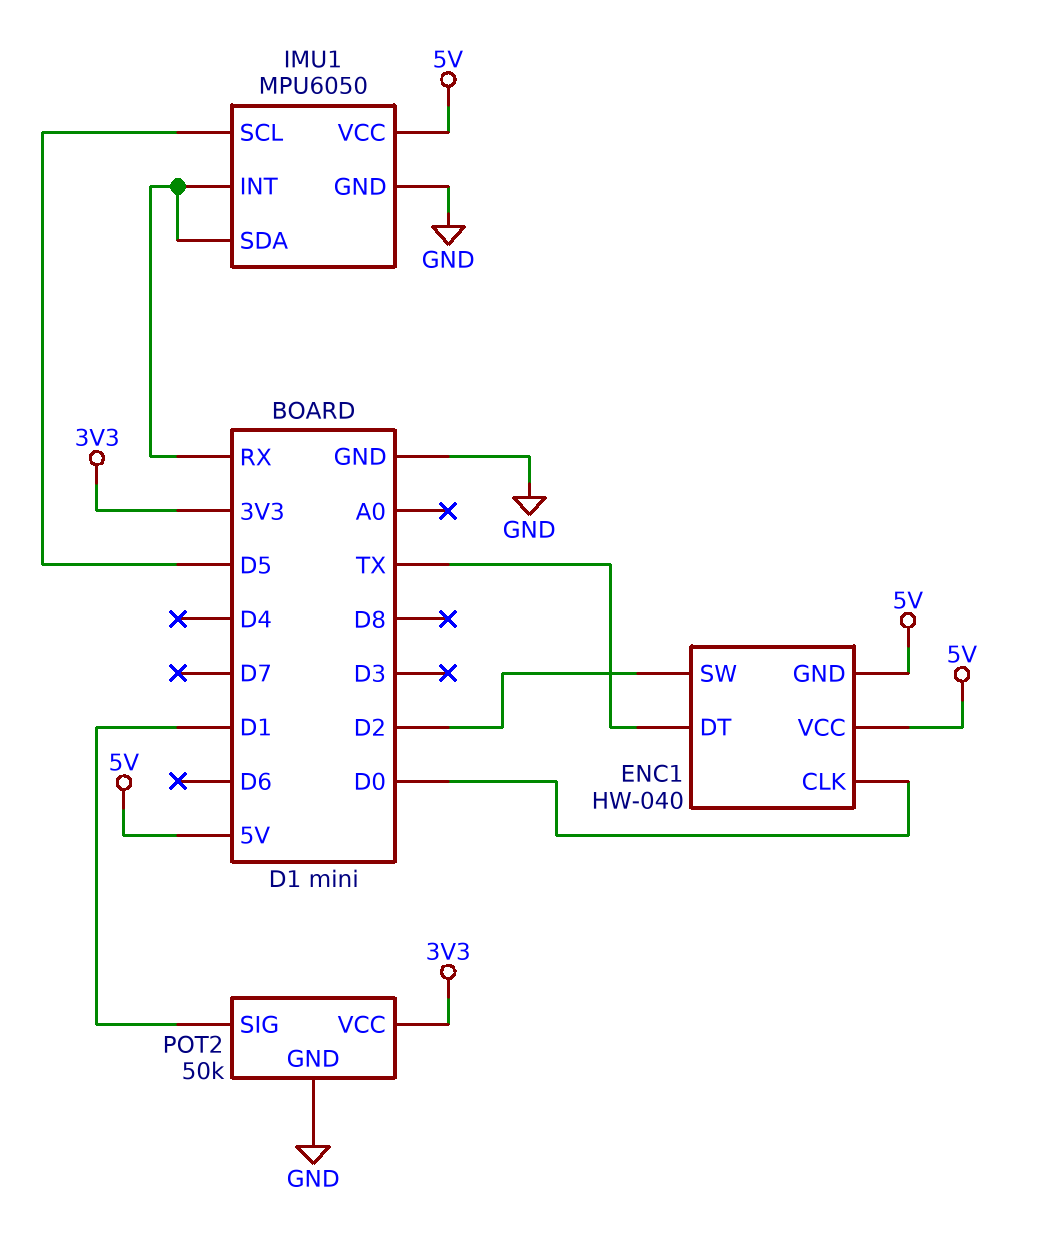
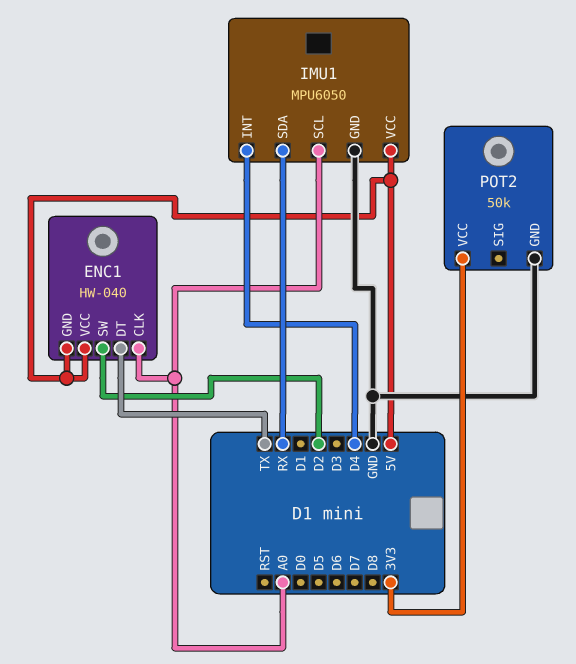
ENC1 pin CLK: D0 -> A0
IMU1 pin INT: RX -> D4
IMU1 pin SCL: D5 -> A0
POT2 pin SIG: D1 -> none

